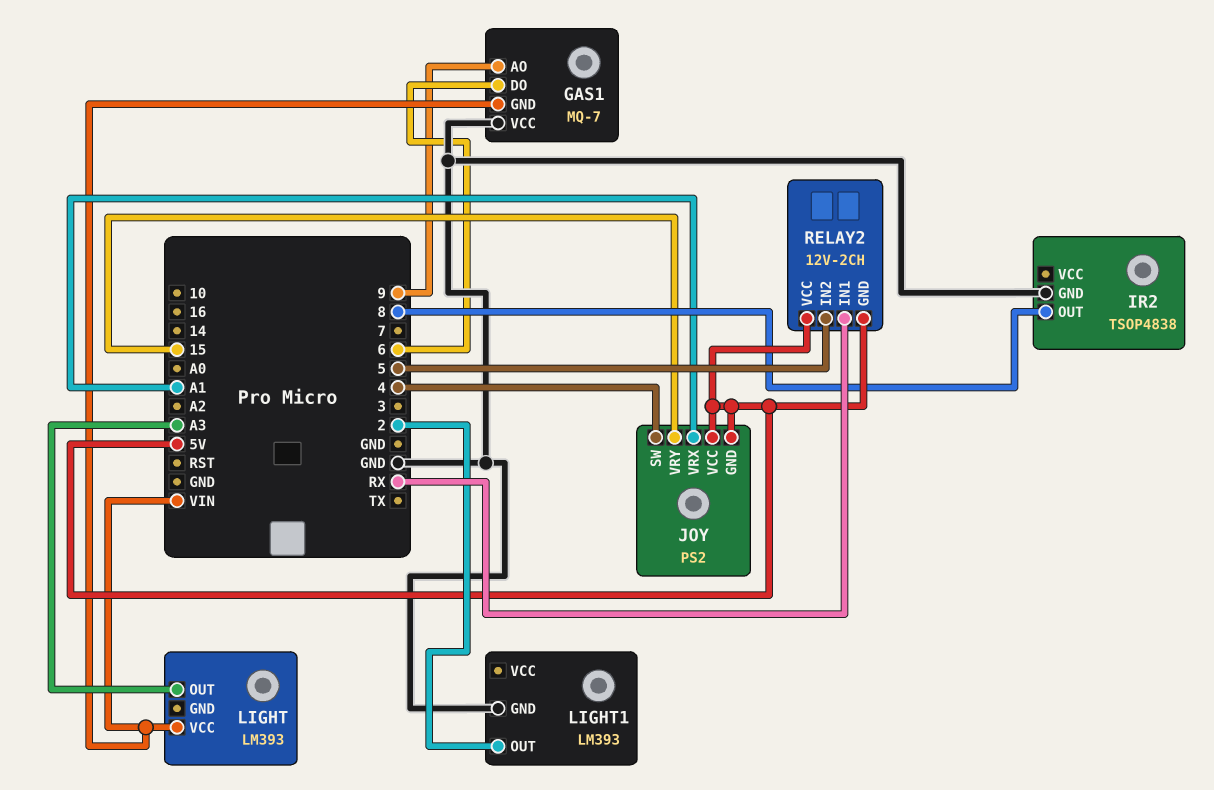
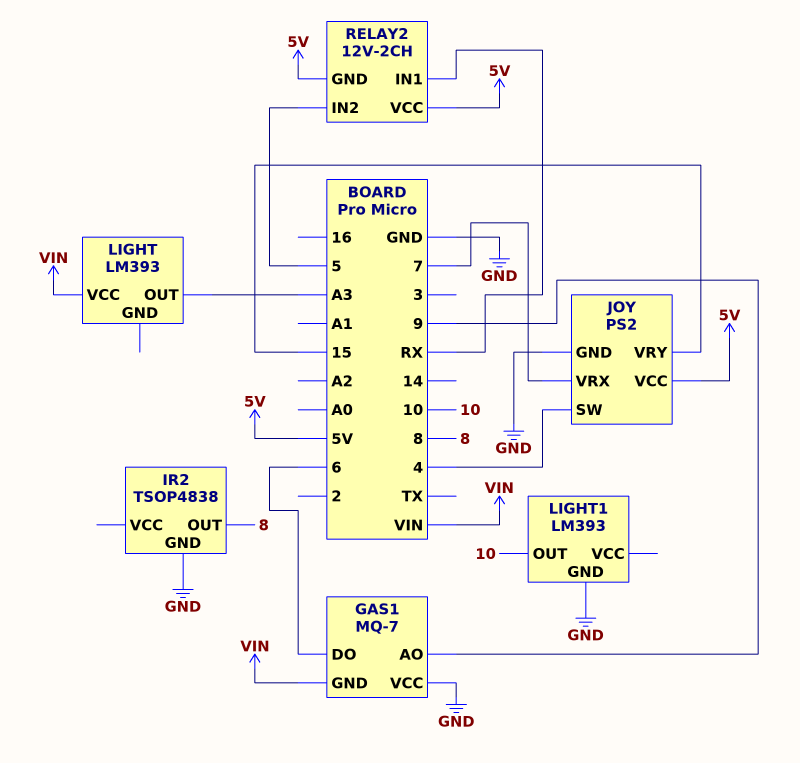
JOY pin GND: 5V -> GND
JOY pin VRX: A1 -> 7
LIGHT1 pin OUT: 2 -> 10

